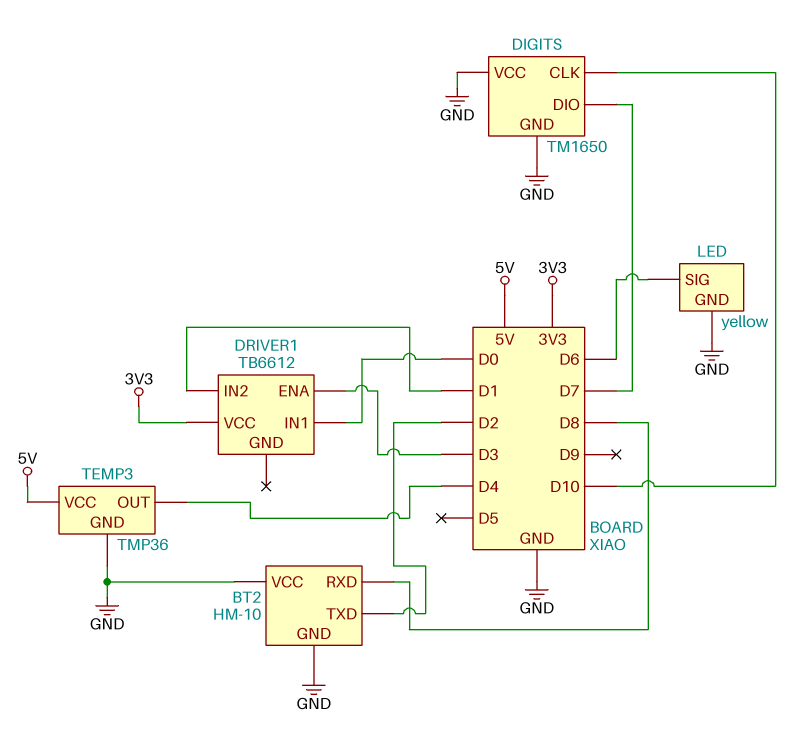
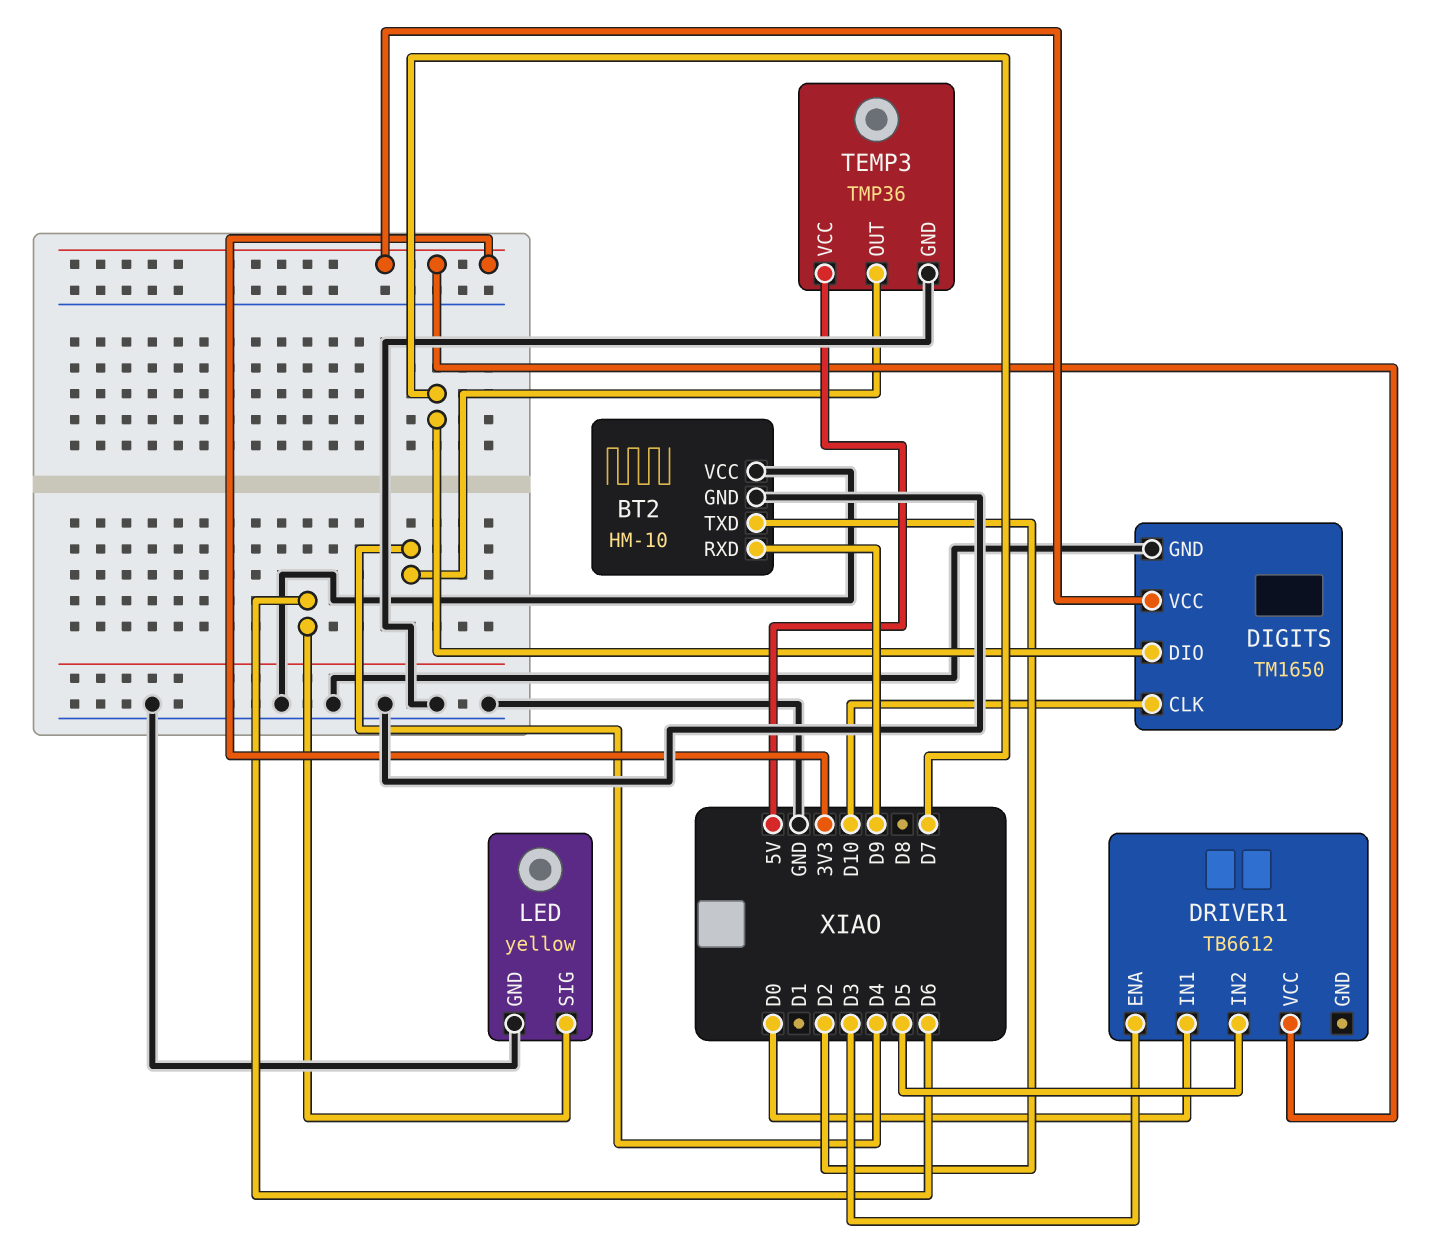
BT2 pin RXD: D8 -> D9
DIGITS pin VCC: GND -> 3V3
DRIVER1 pin IN2: D1 -> D5

